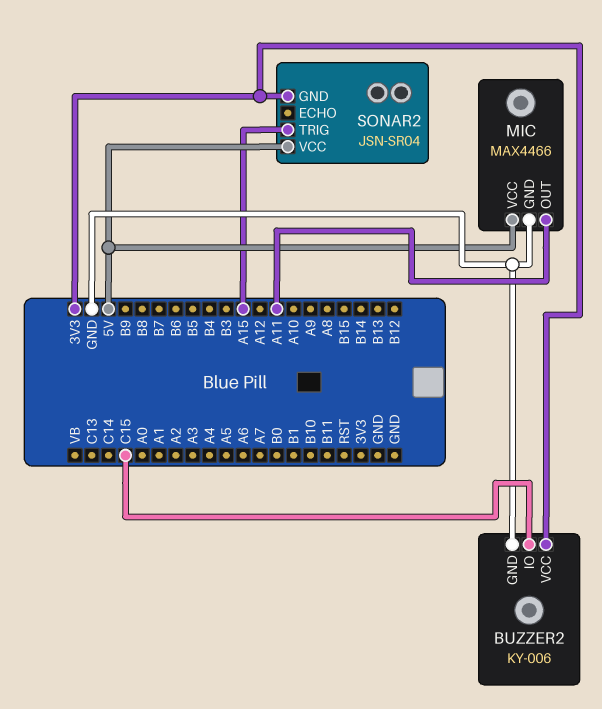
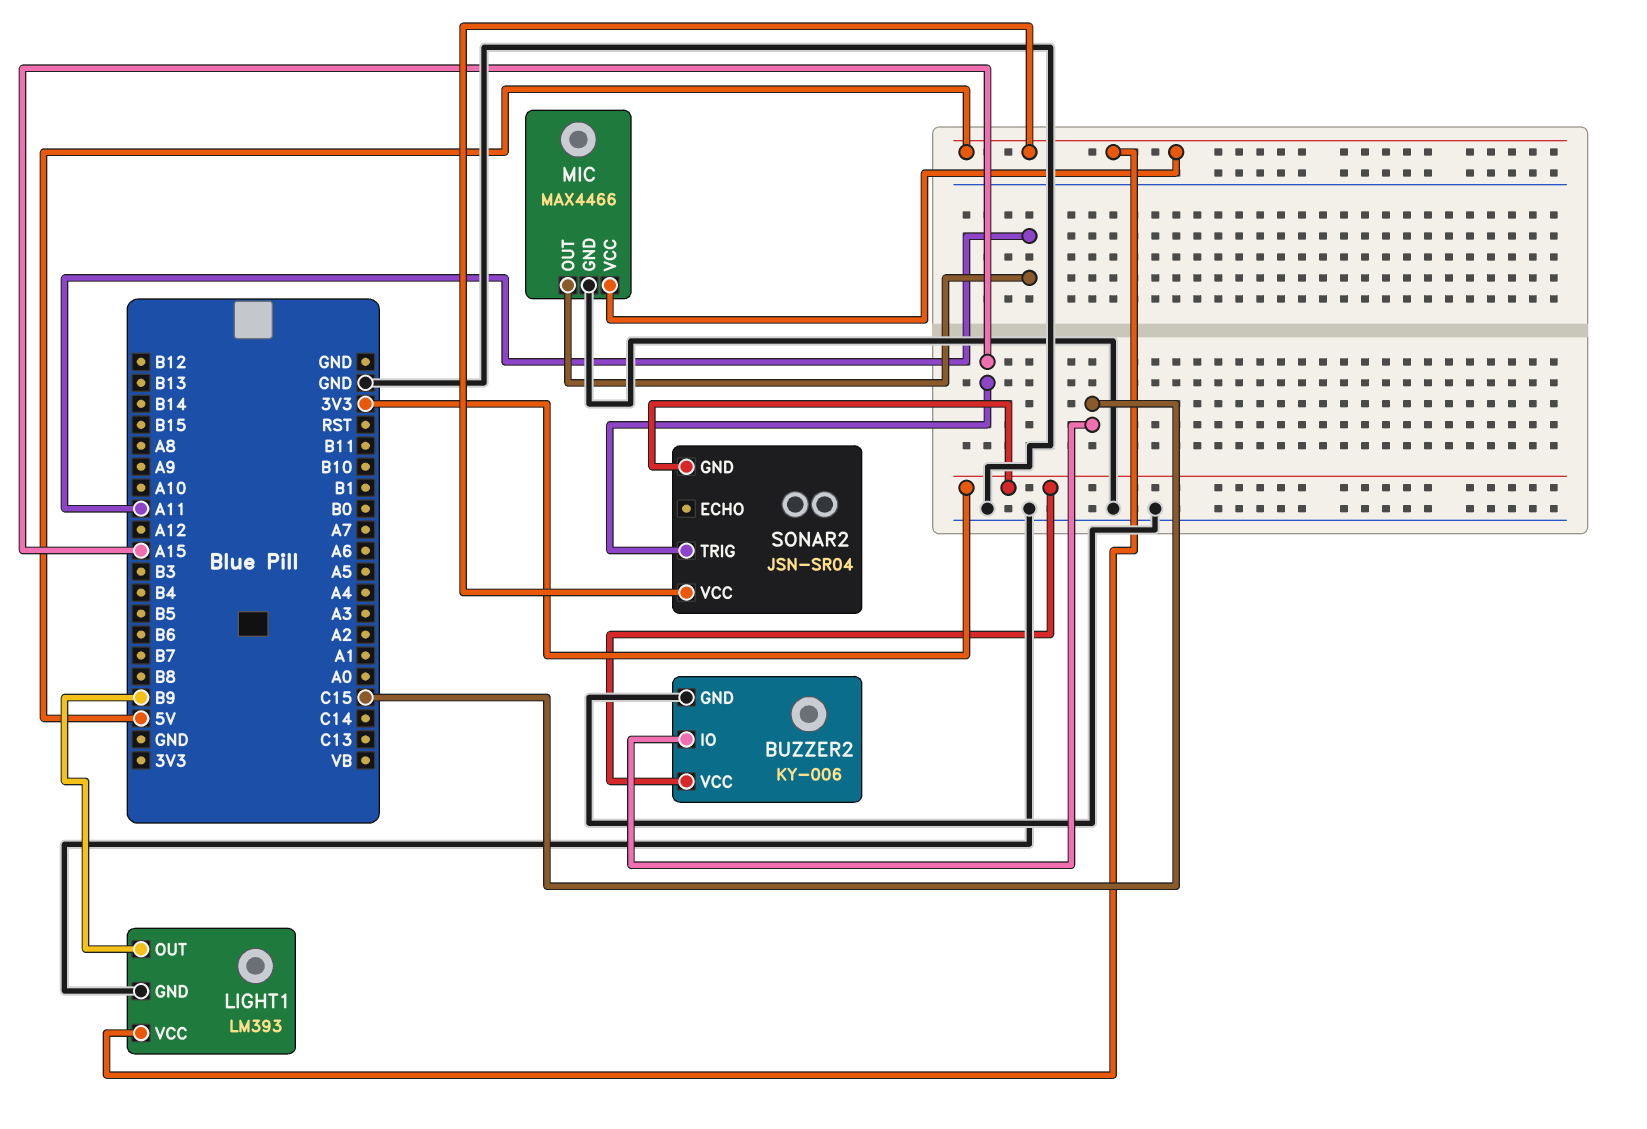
LIGHT1: none -> LM393
LIGHT1 pin GND: none -> GND
LIGHT1 pin OUT: none -> B9
LIGHT1 pin VCC: none -> 5V

